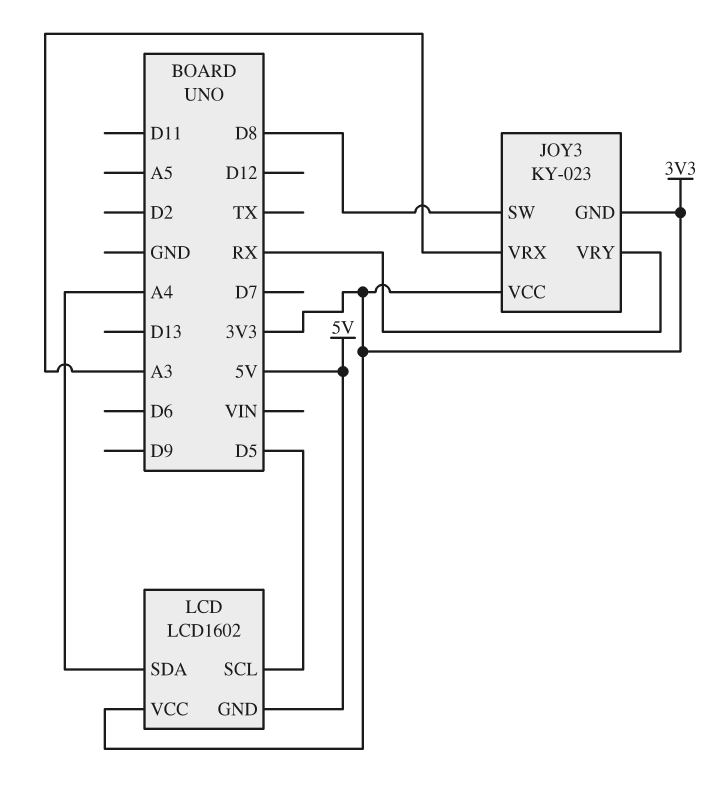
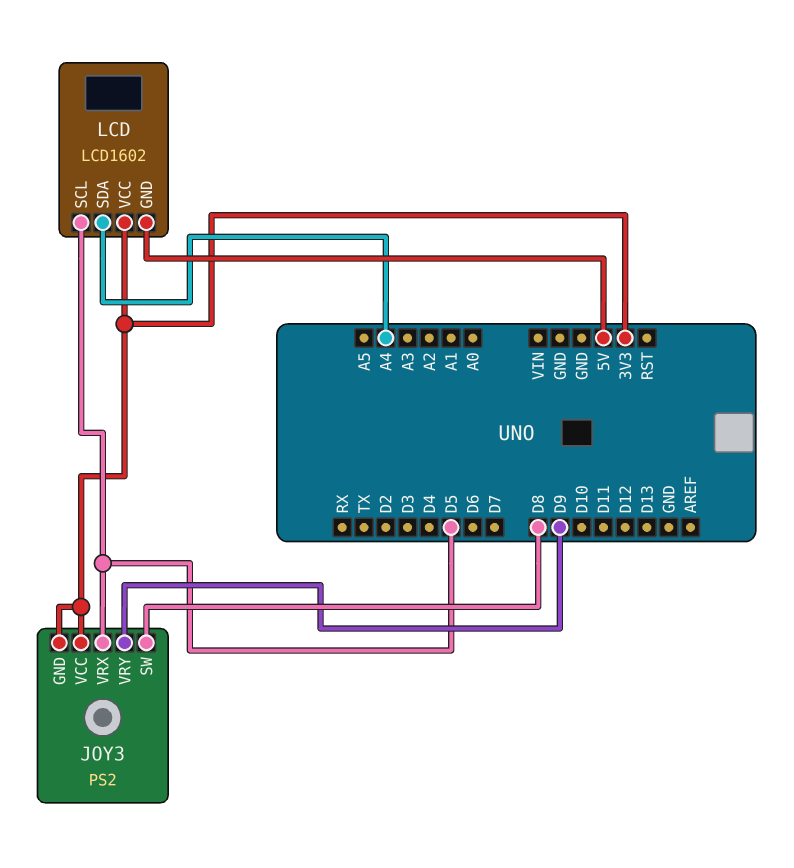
JOY3: KY-023 -> PS2
JOY3 pin VRX: A3 -> D5
JOY3 pin VRY: RX -> D9

